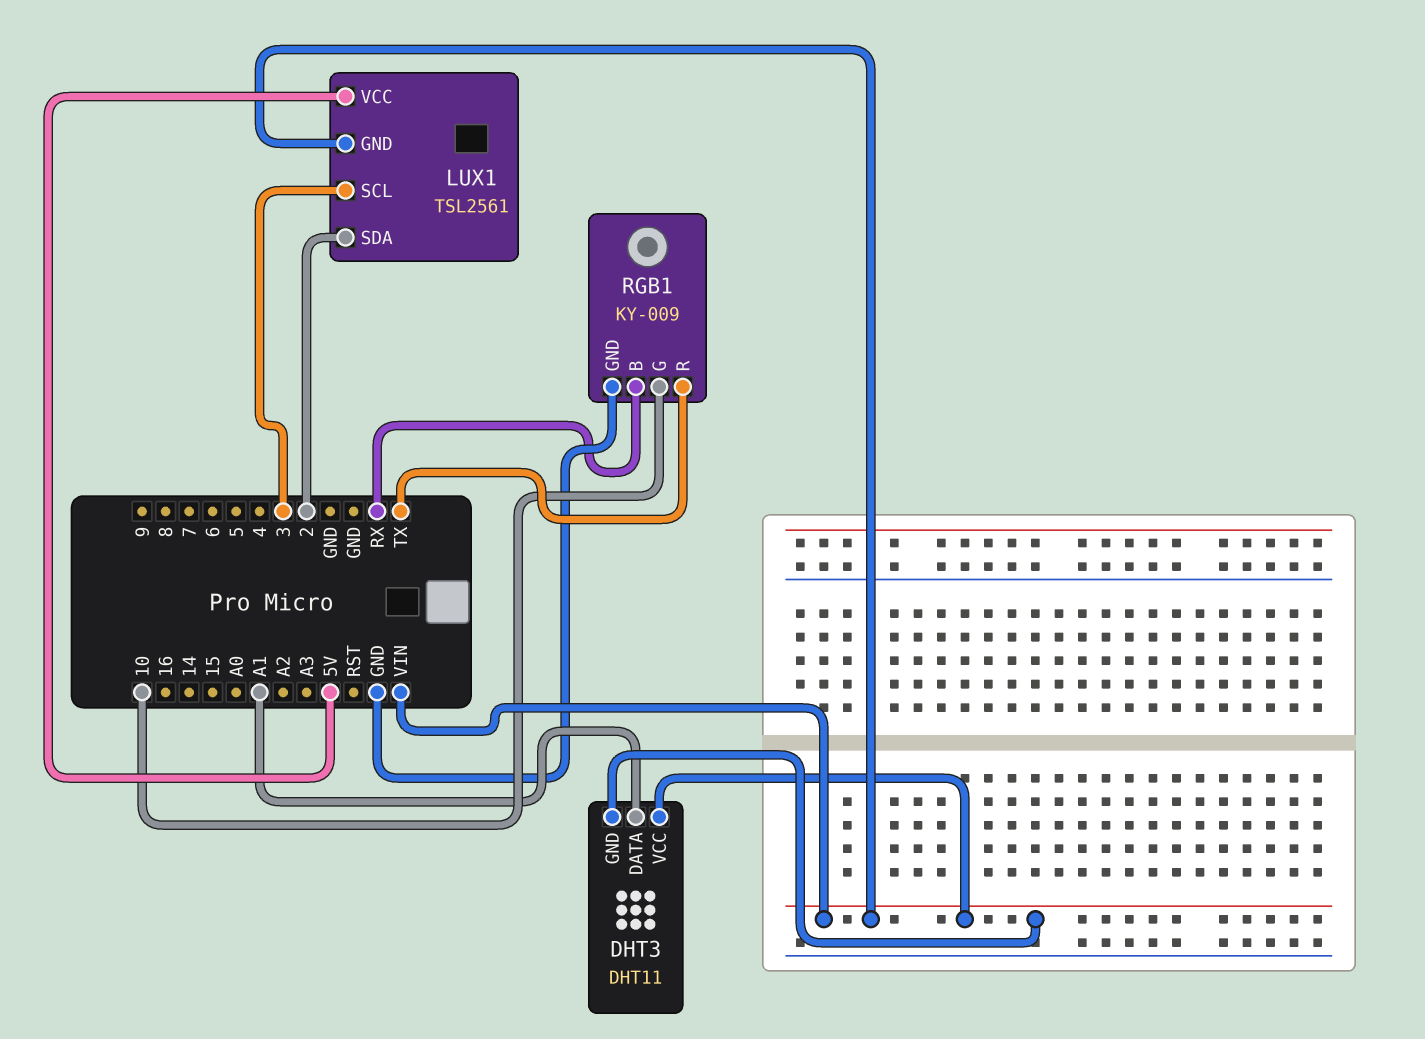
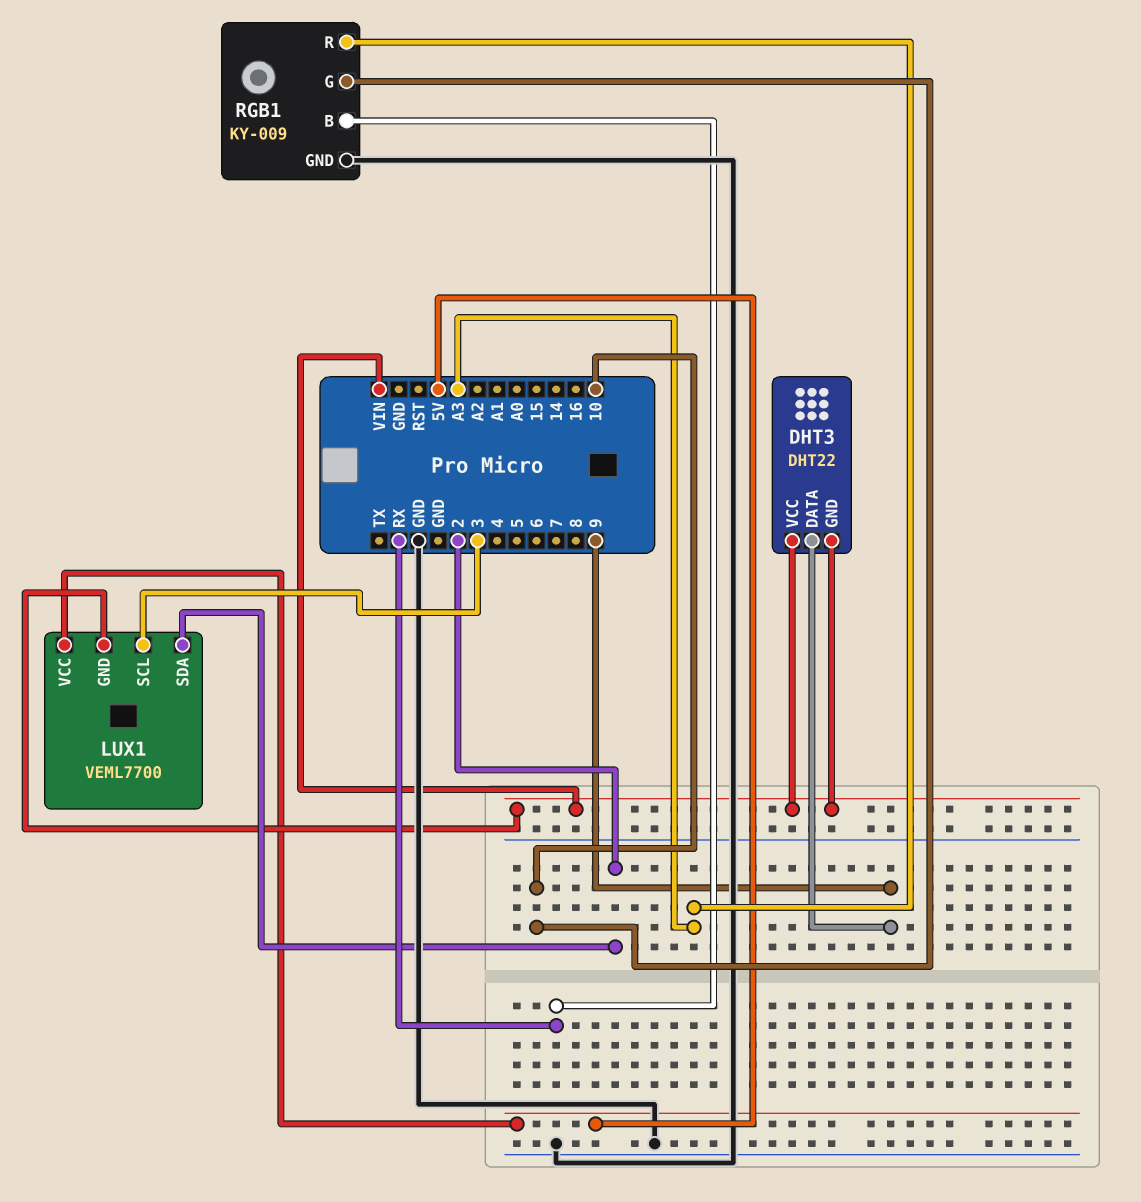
DHT3: DHT11 -> DHT22
DHT3 pin DATA: A1 -> 9
LUX1: TSL2561 -> VEML7700
RGB1 pin R: TX -> A3

